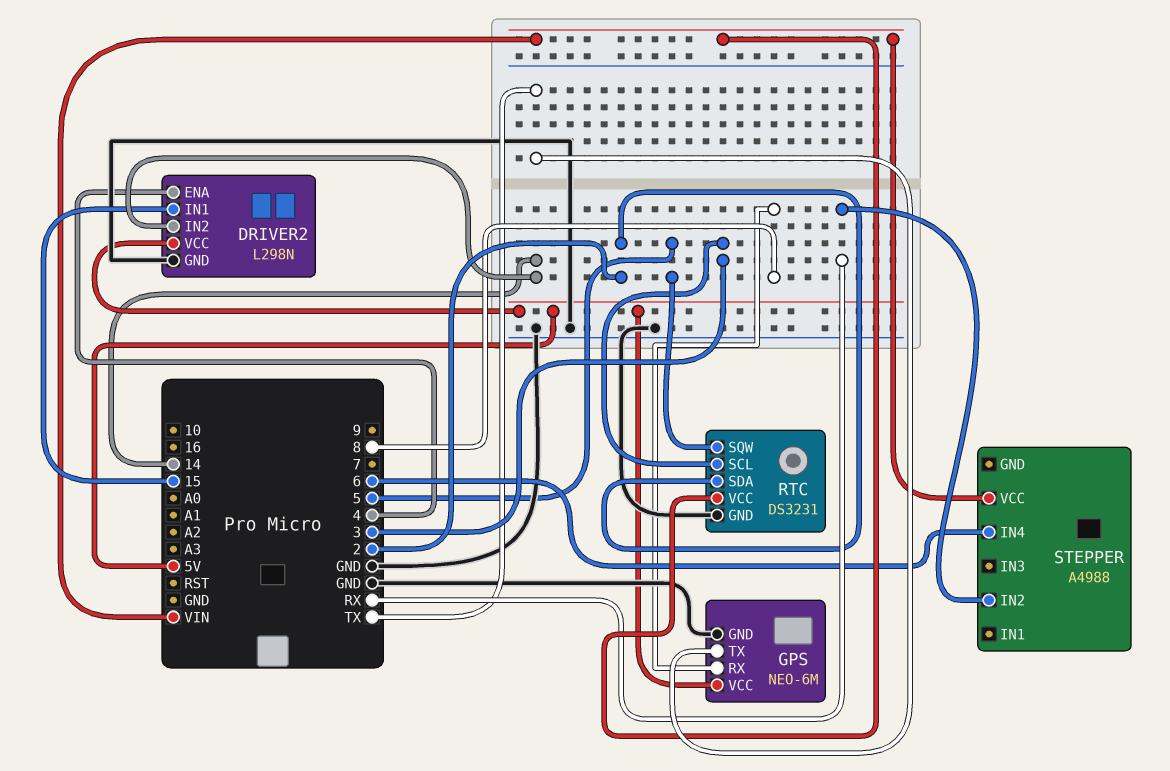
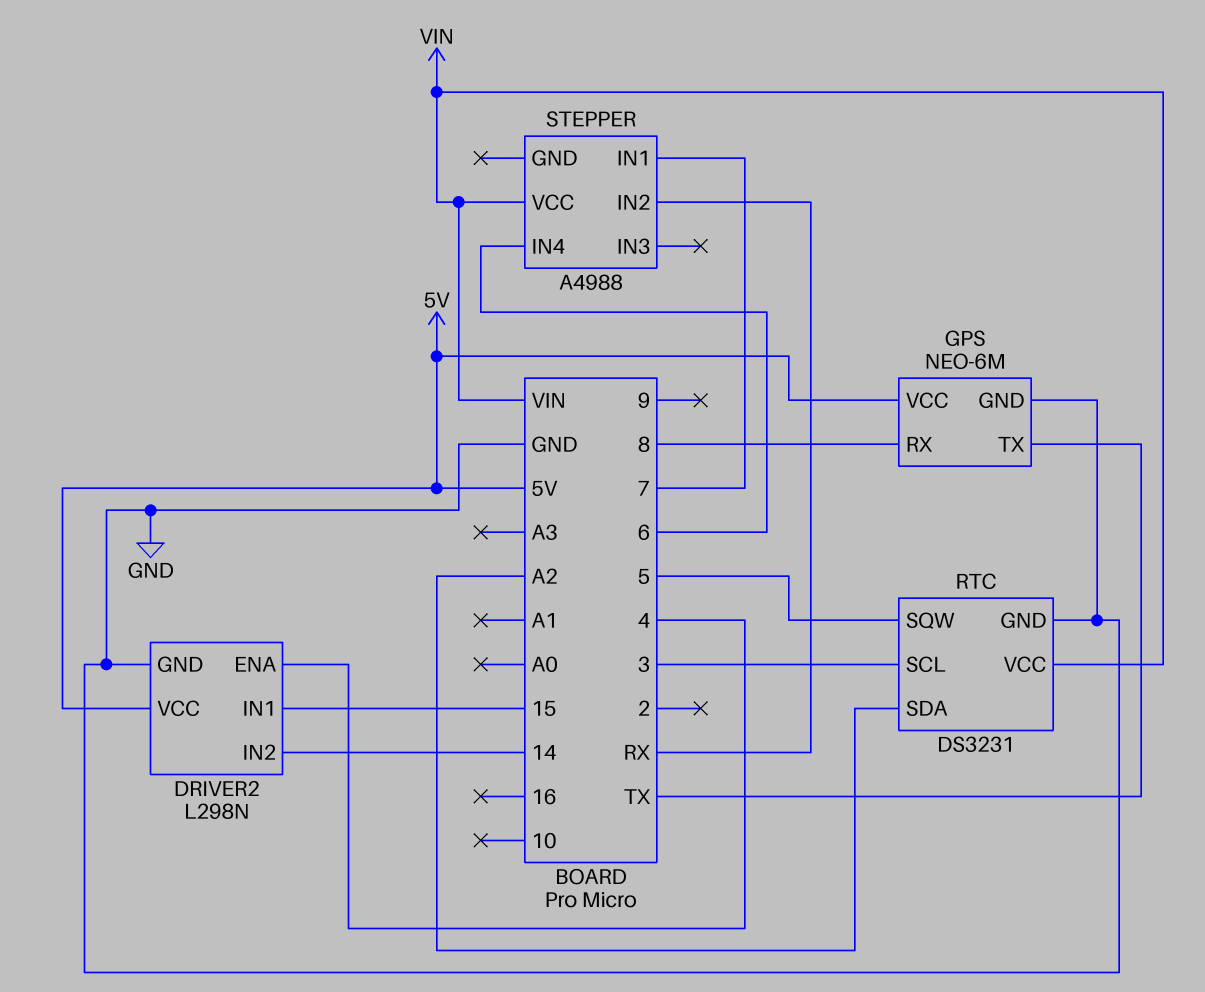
RTC pin SDA: 2 -> A2
STEPPER pin IN1: none -> 7

